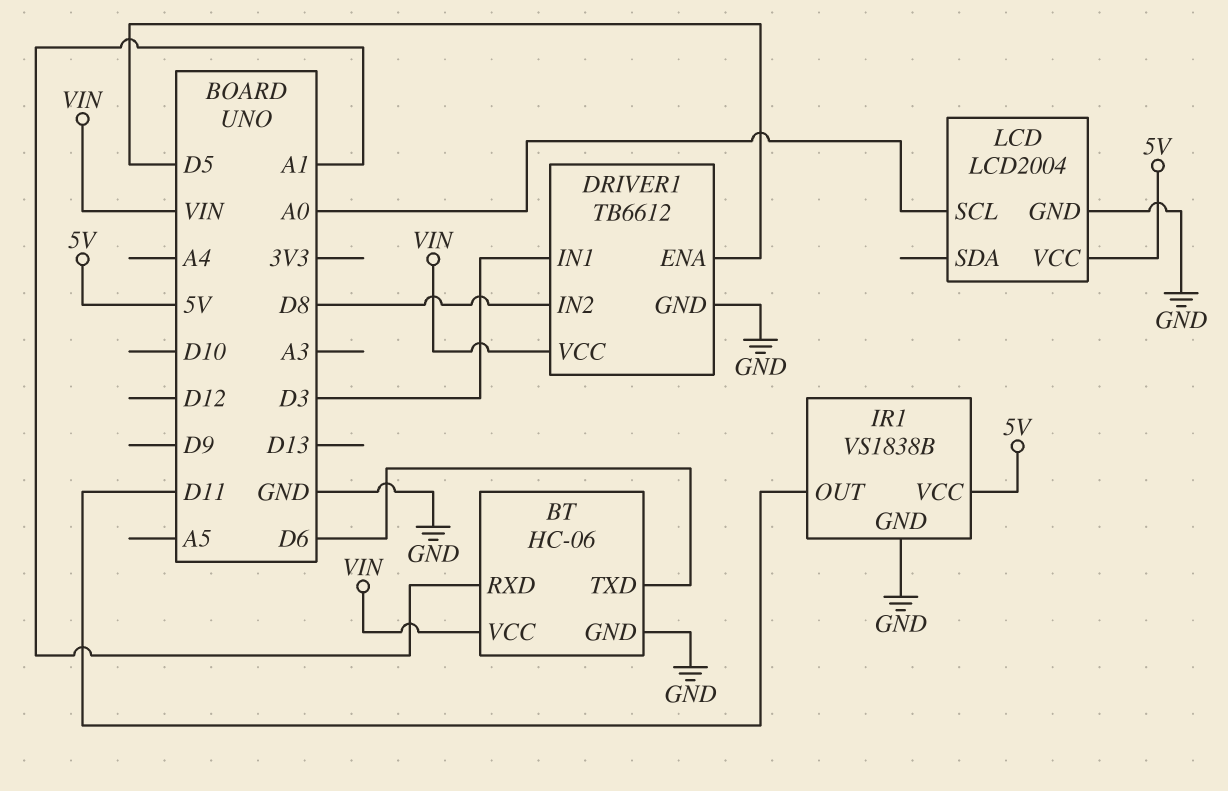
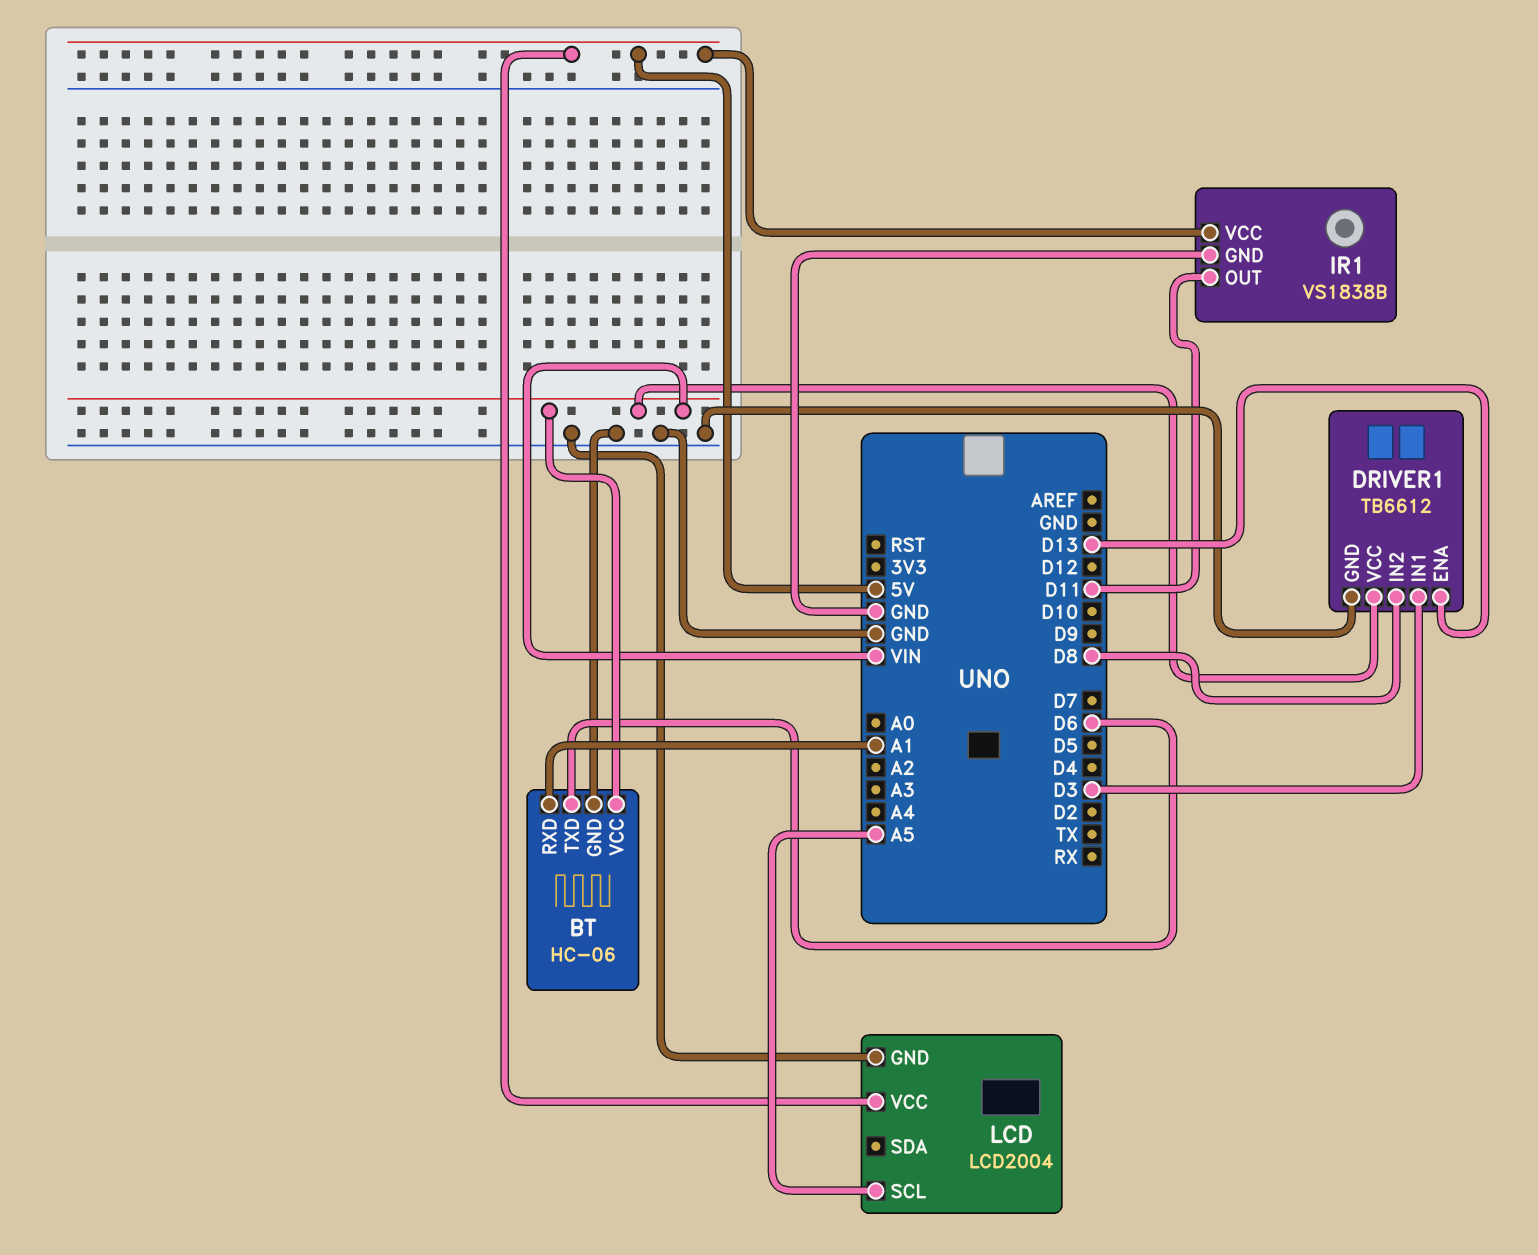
DRIVER1 pin ENA: D5 -> D13
LCD pin SCL: A0 -> A5

